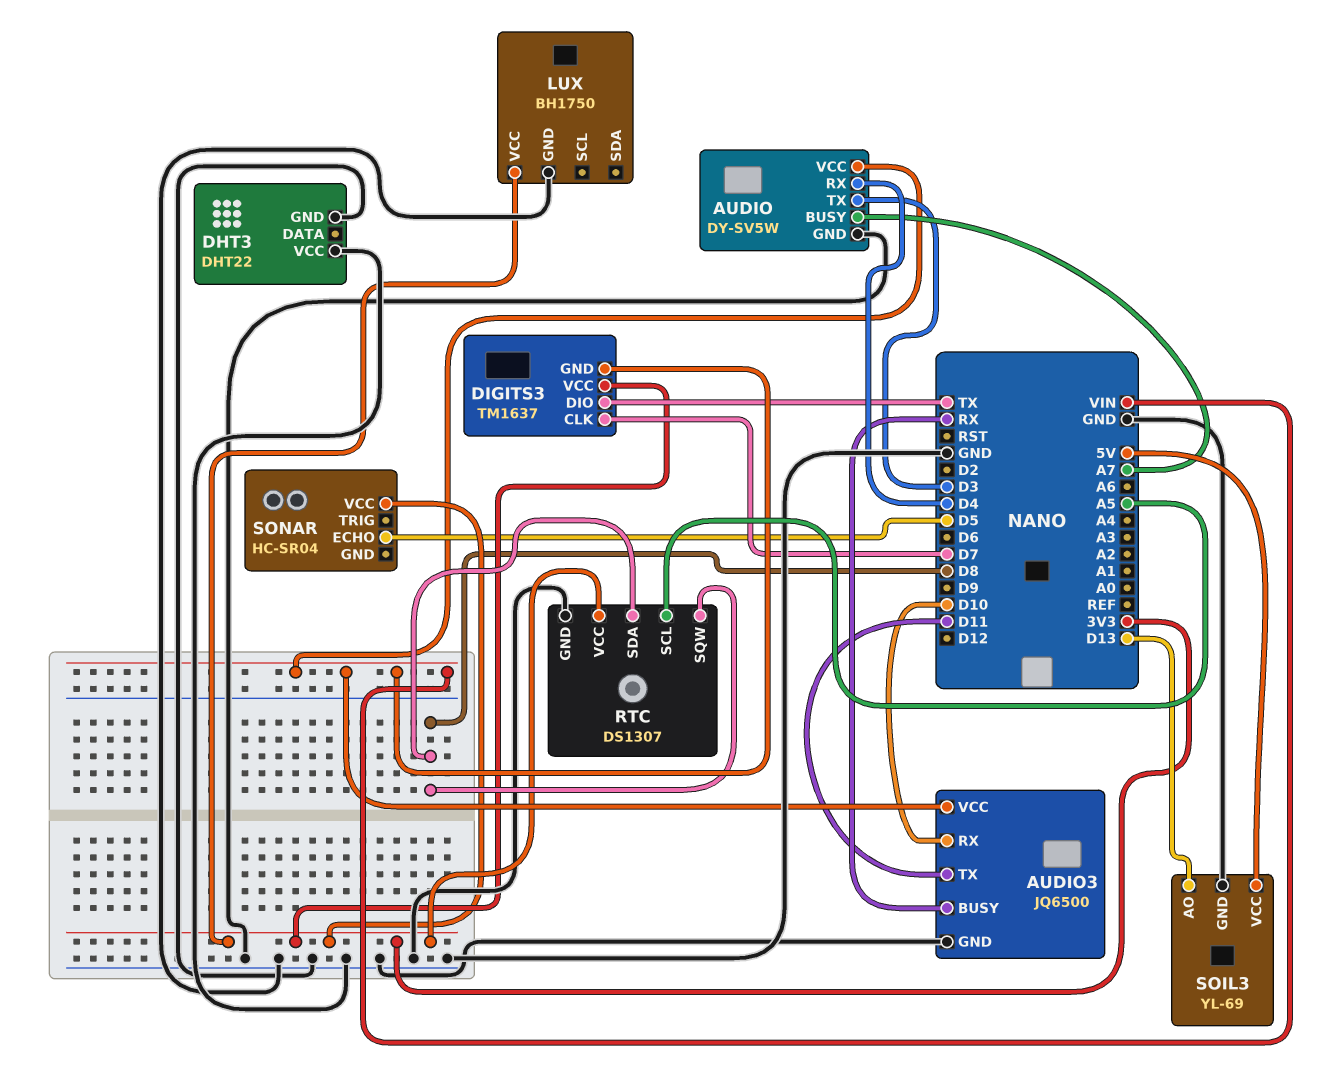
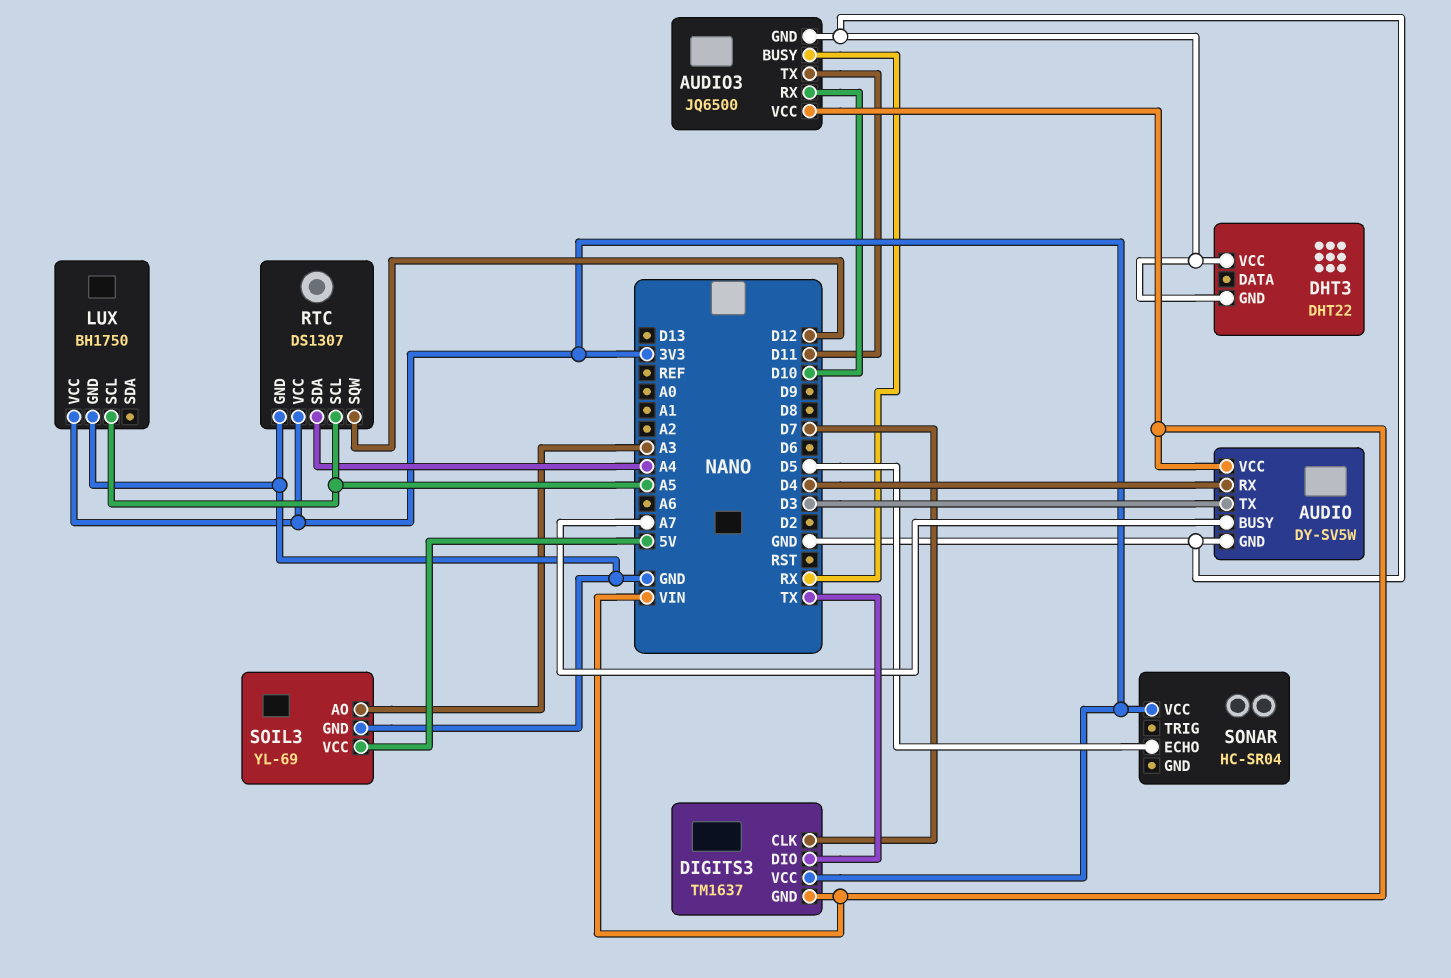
LUX pin SCL: none -> A5
RTC pin SDA: D8 -> A4
RTC pin SQW: D8 -> D12
SOIL3 pin AO: D13 -> A3

